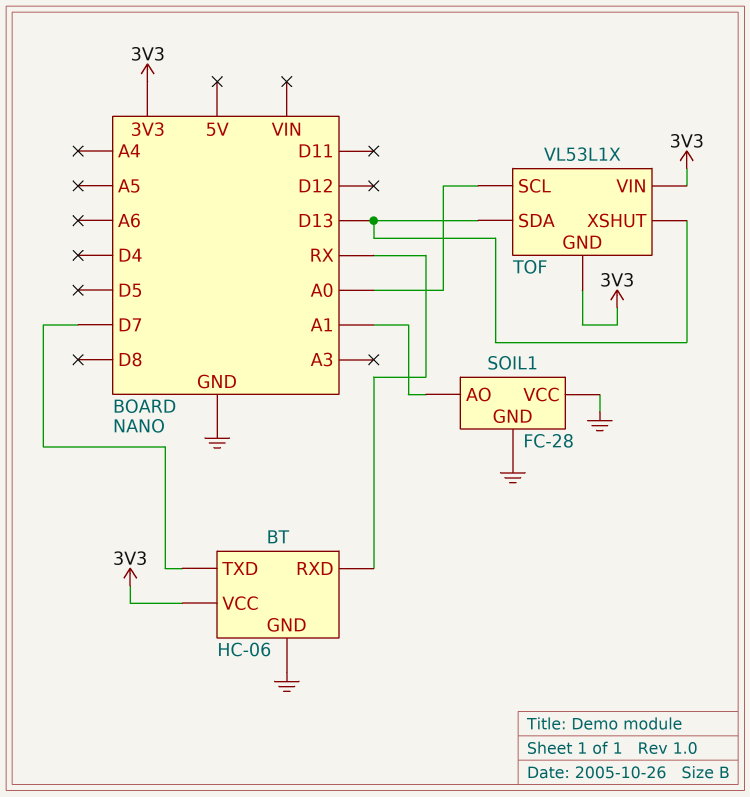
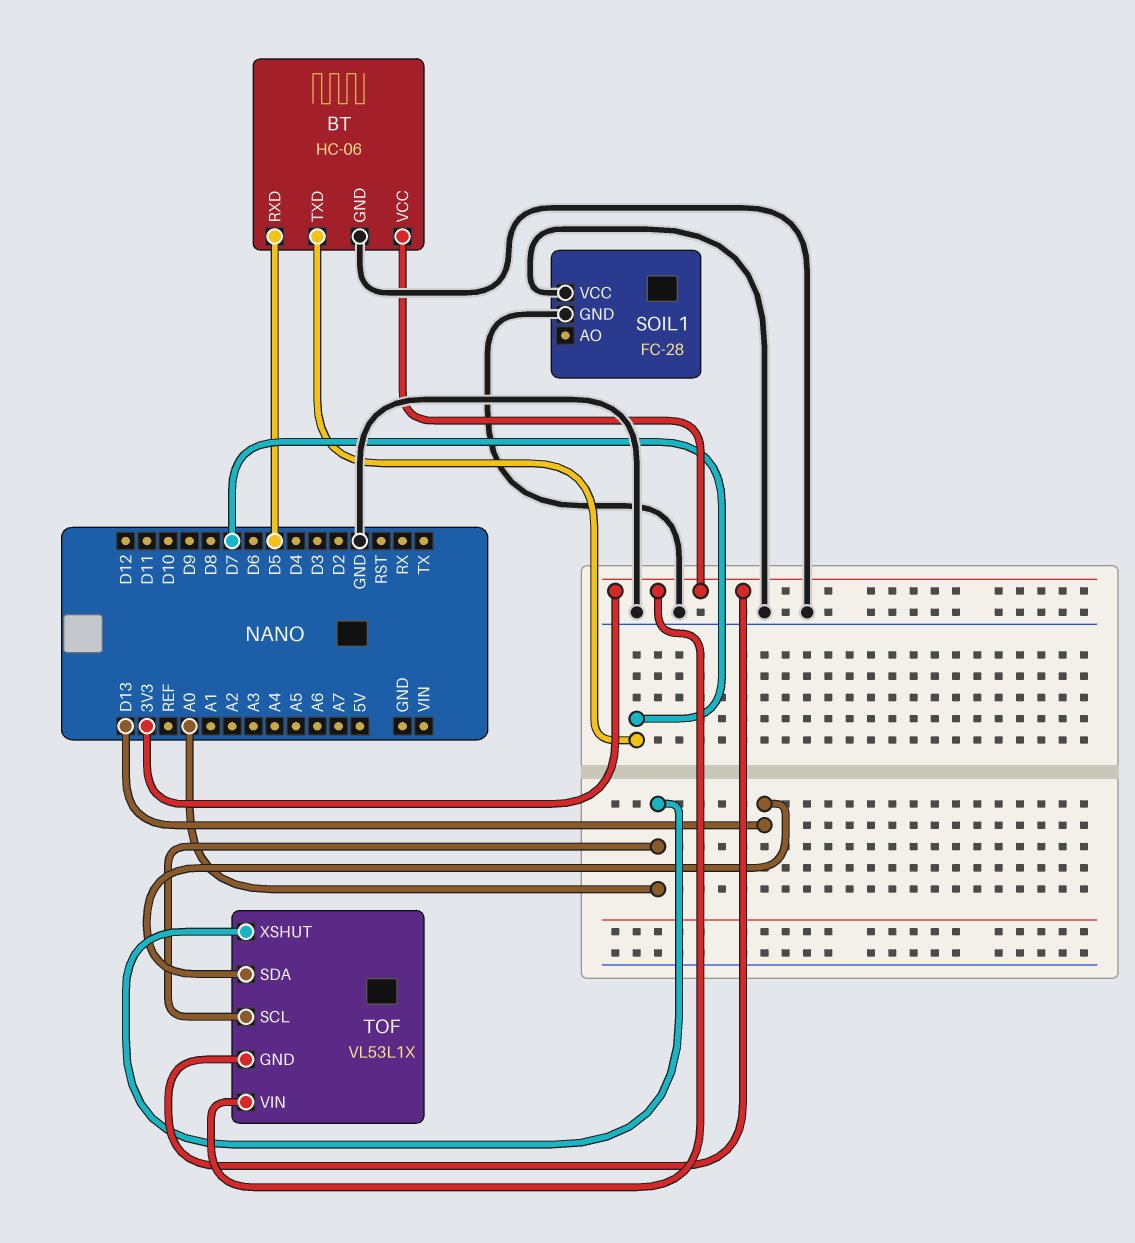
BT pin RXD: RX -> D5
SOIL1 pin AO: A1 -> none
TOF pin XSHUT: D13 -> A0

